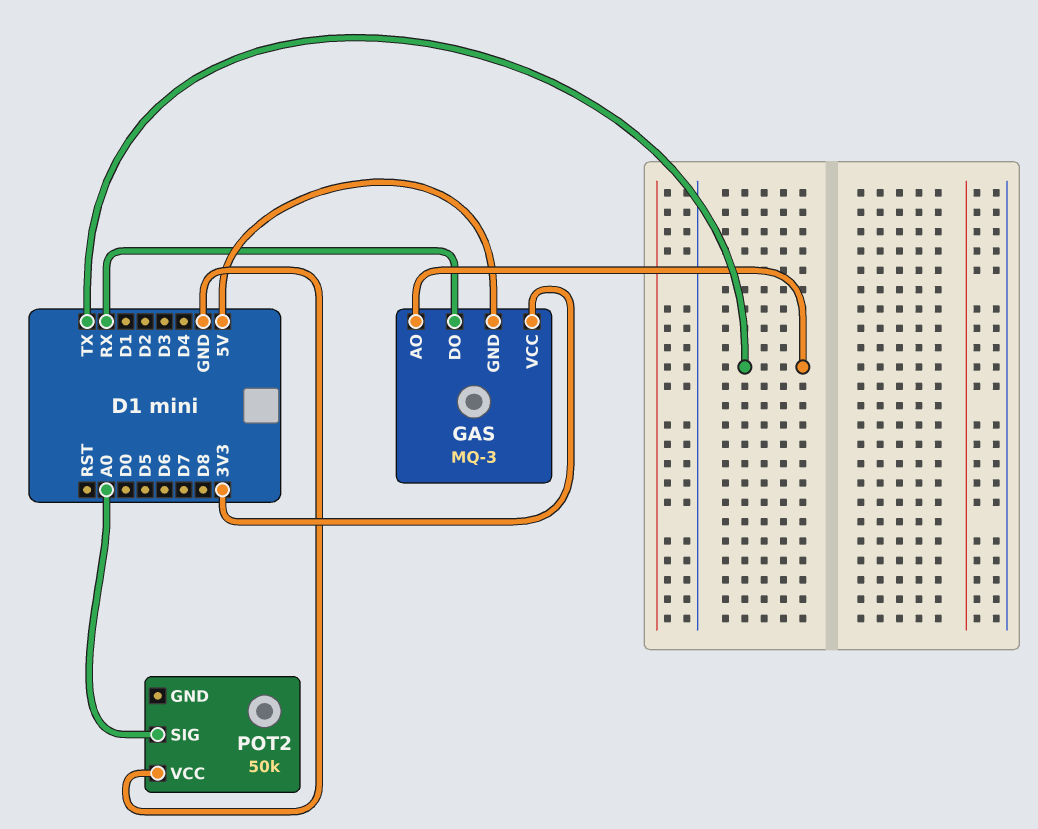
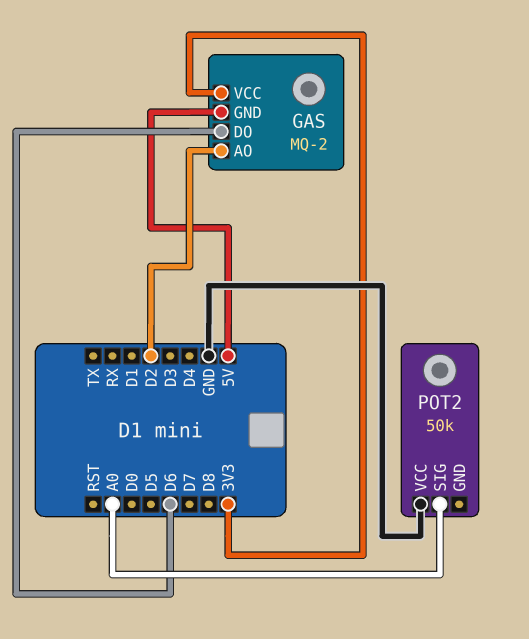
GAS: MQ-3 -> MQ-2
GAS pin AO: TX -> D2
GAS pin DO: RX -> D6

